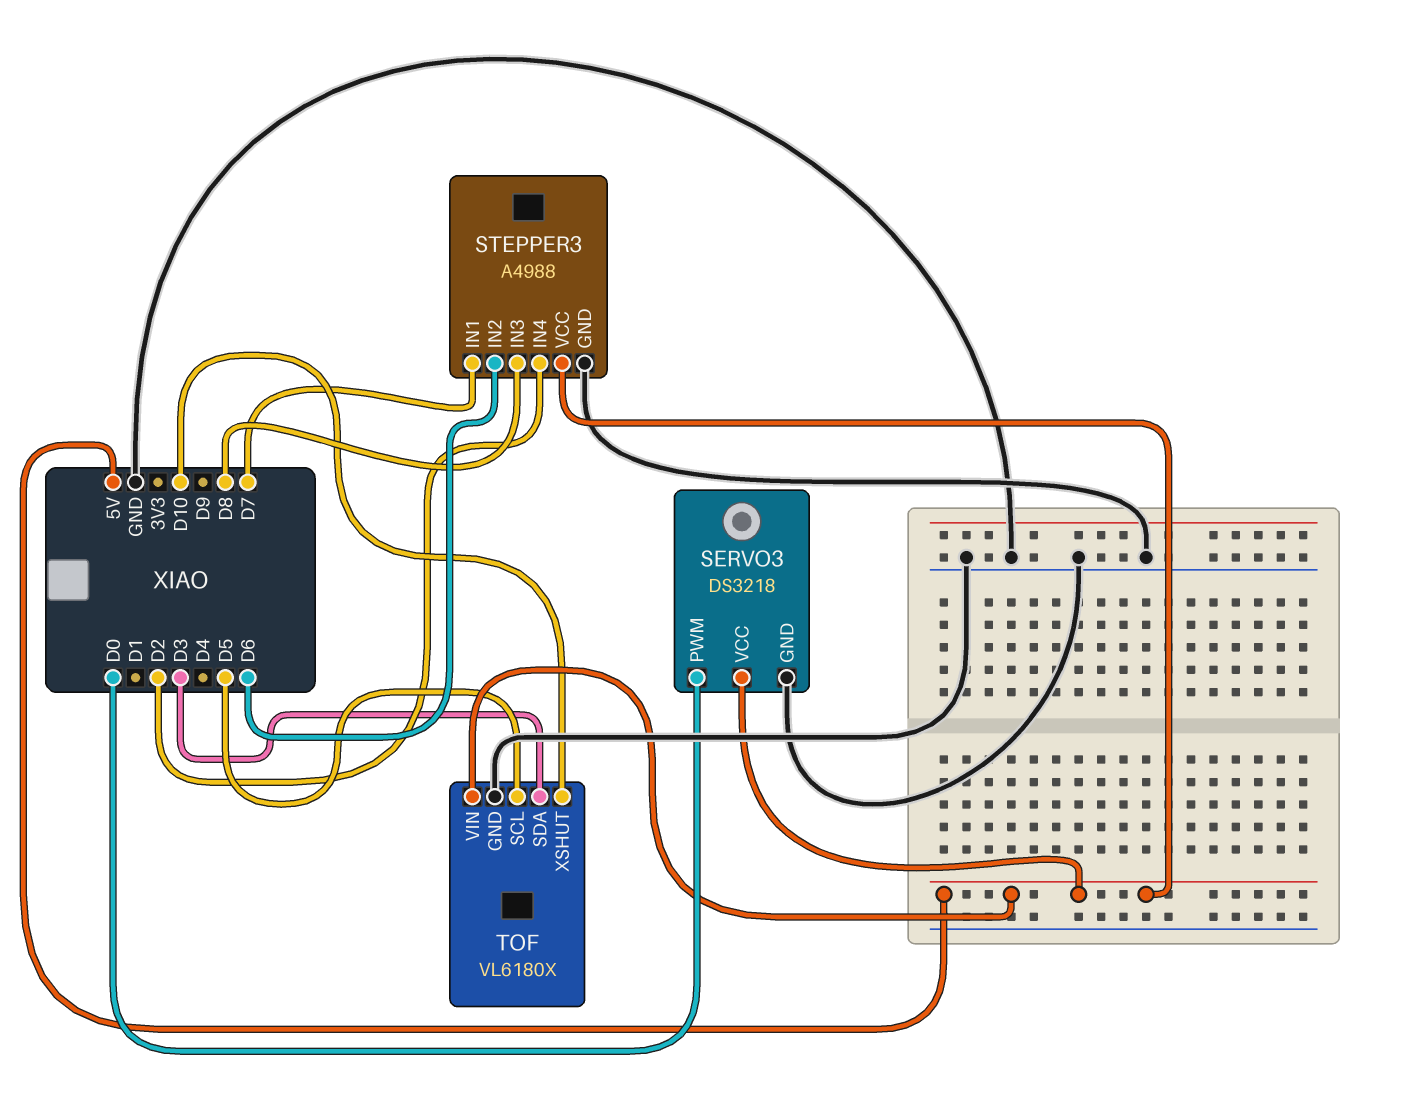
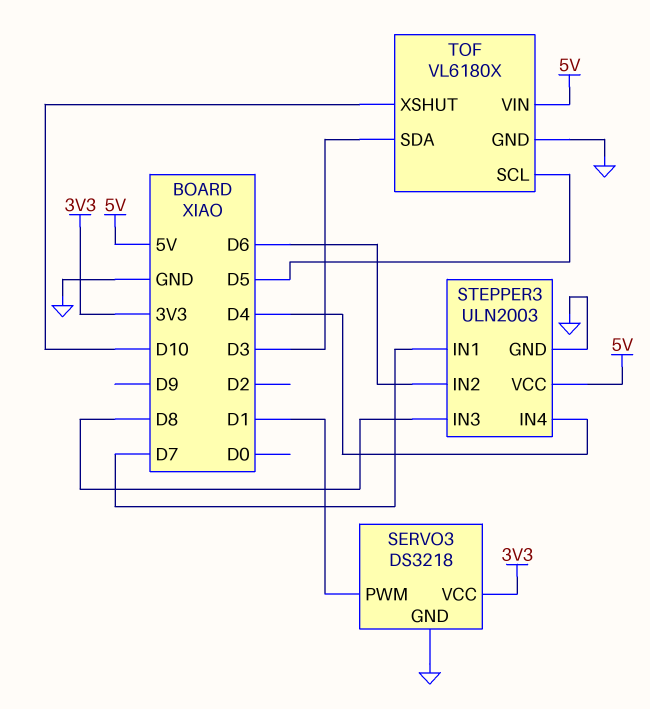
SERVO3 pin PWM: D0 -> D1
SERVO3 pin VCC: 5V -> 3V3
STEPPER3: A4988 -> ULN2003
STEPPER3 pin IN4: D2 -> D4

